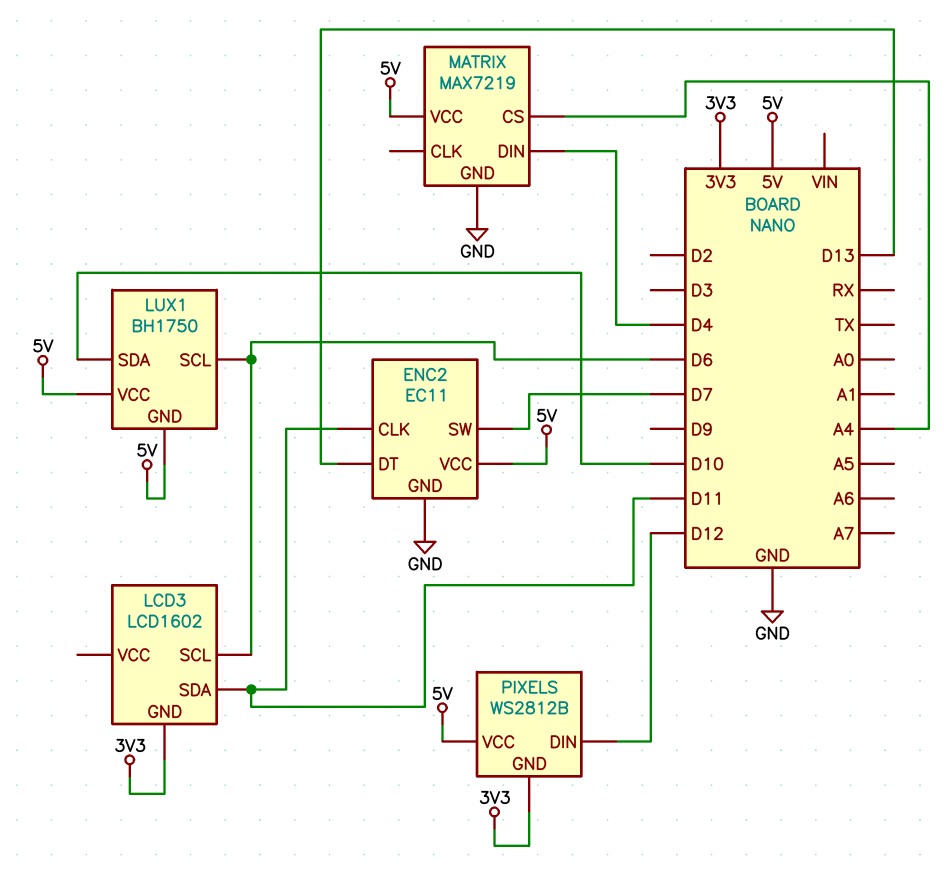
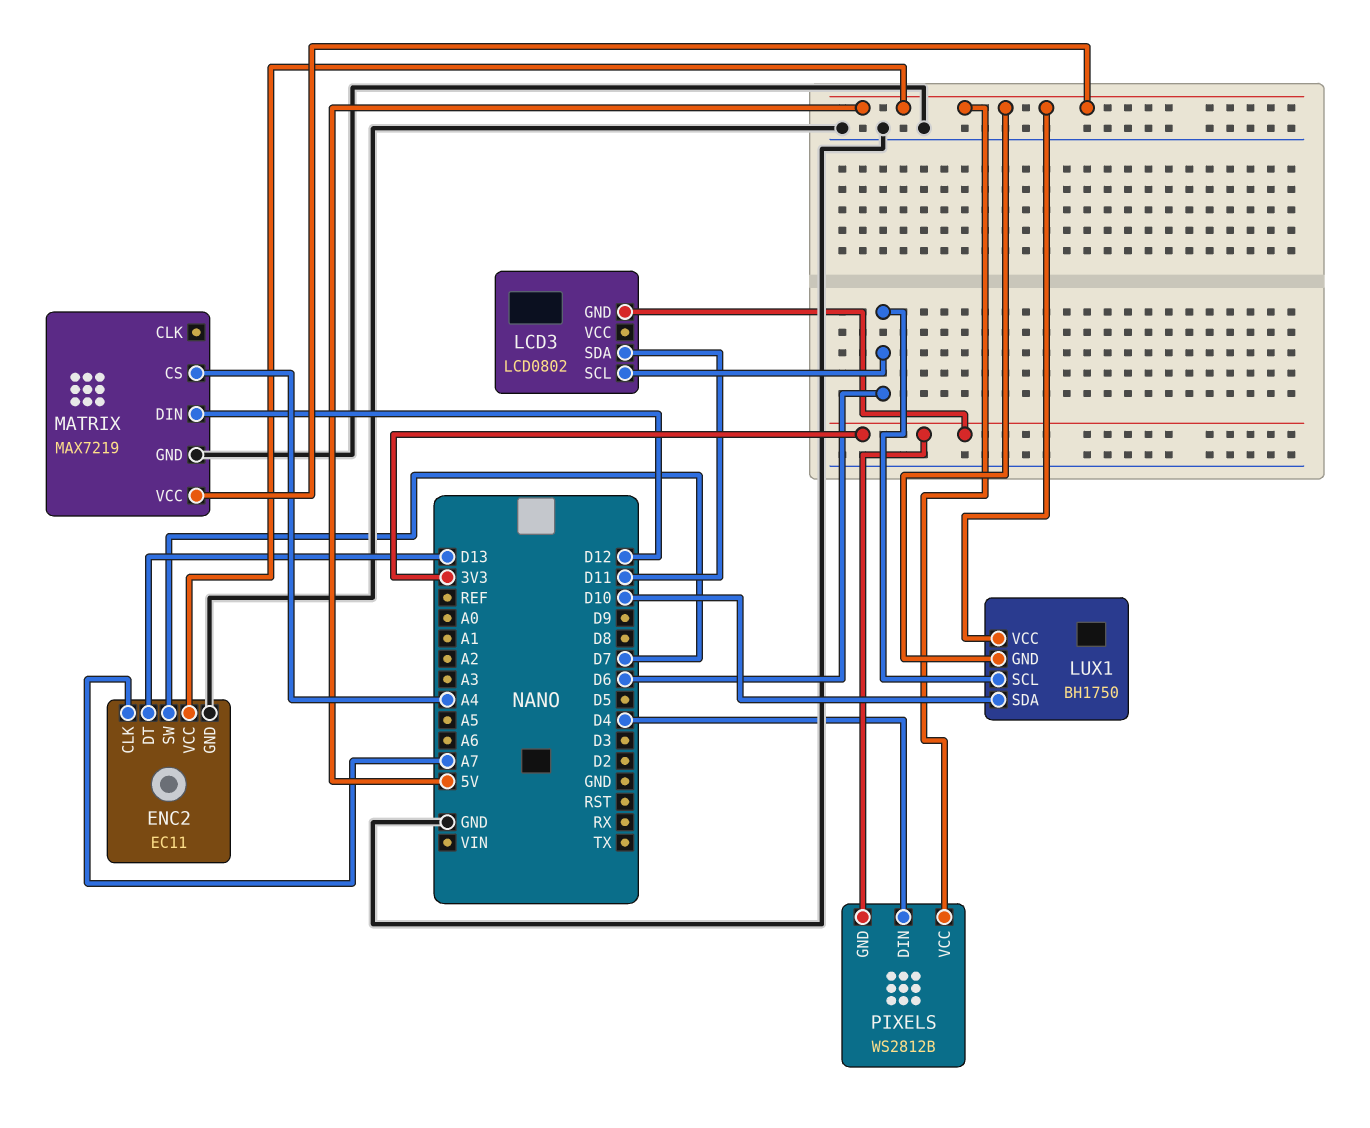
ENC2 pin CLK: D11 -> A7
LCD3: LCD1602 -> LCD0802
MATRIX pin DIN: D4 -> D12
PIXELS pin DIN: D12 -> D4

